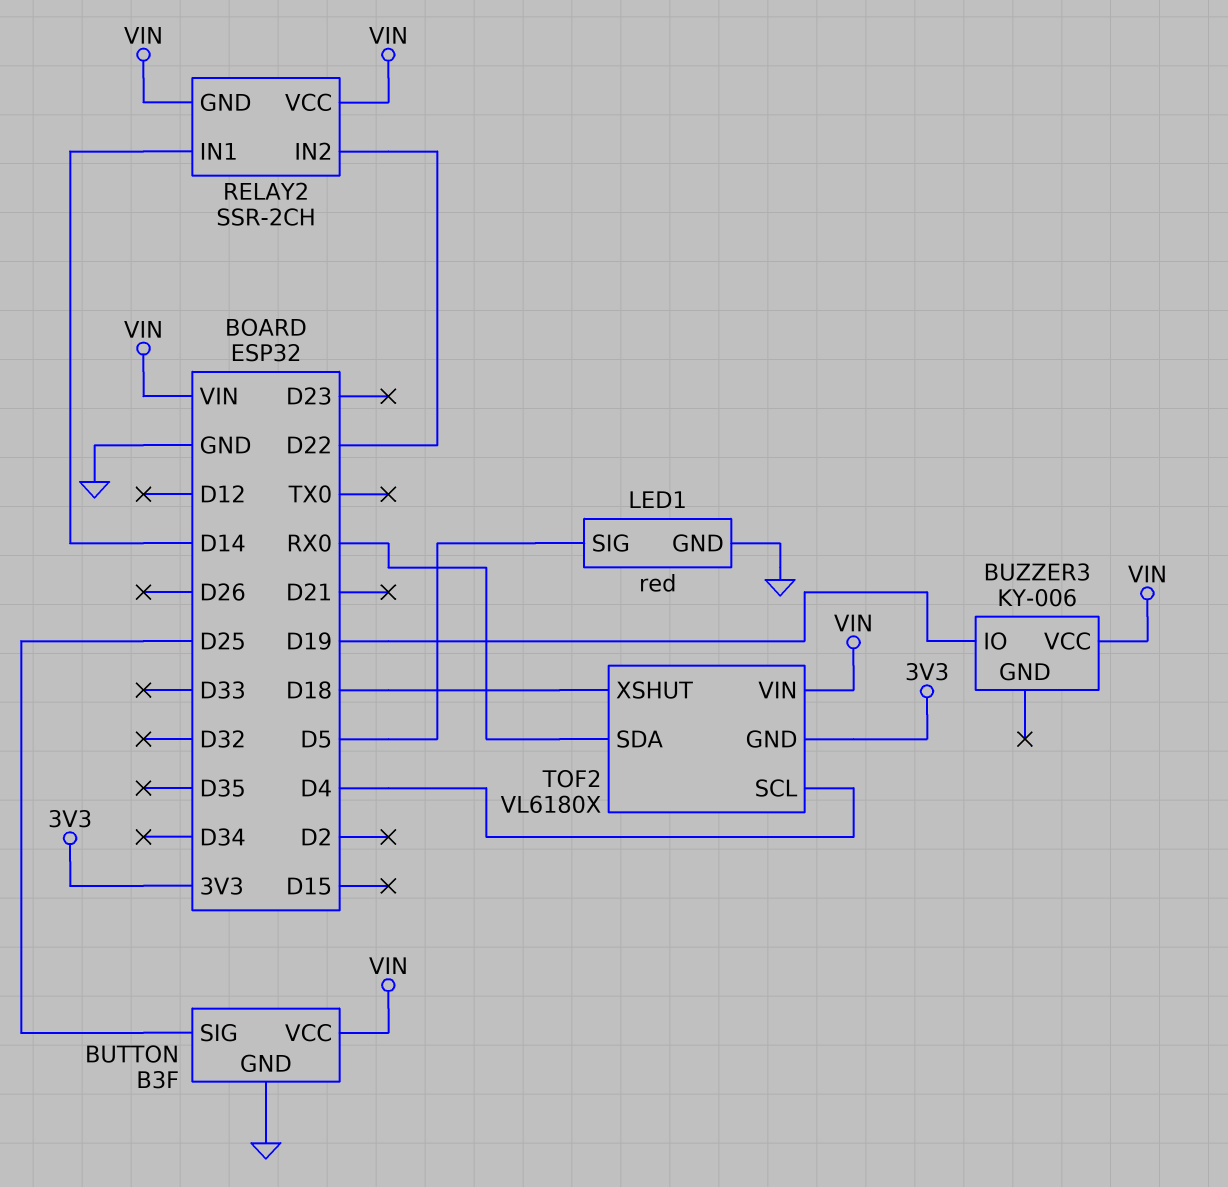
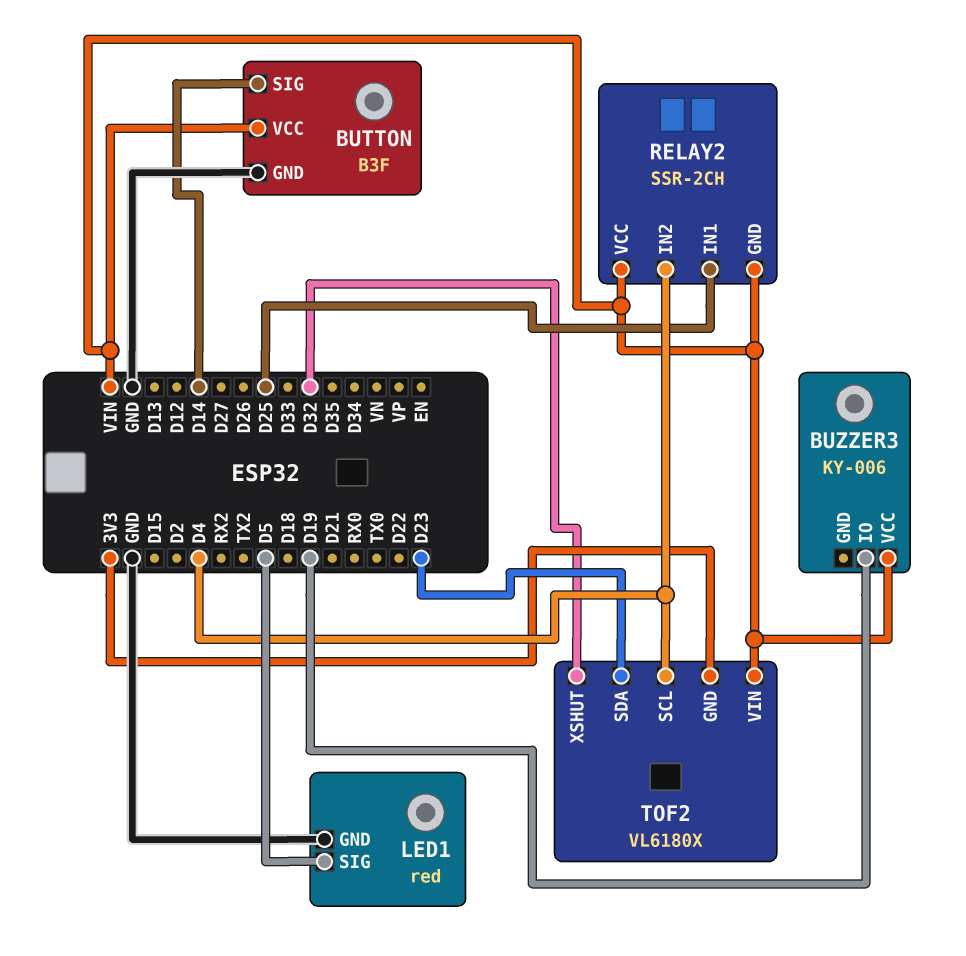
BUTTON pin SIG: D25 -> D14
RELAY2 pin IN1: D14 -> D25
RELAY2 pin IN2: D22 -> D4
TOF2 pin SDA: RX0 -> D23
TOF2 pin XSHUT: D18 -> D32

